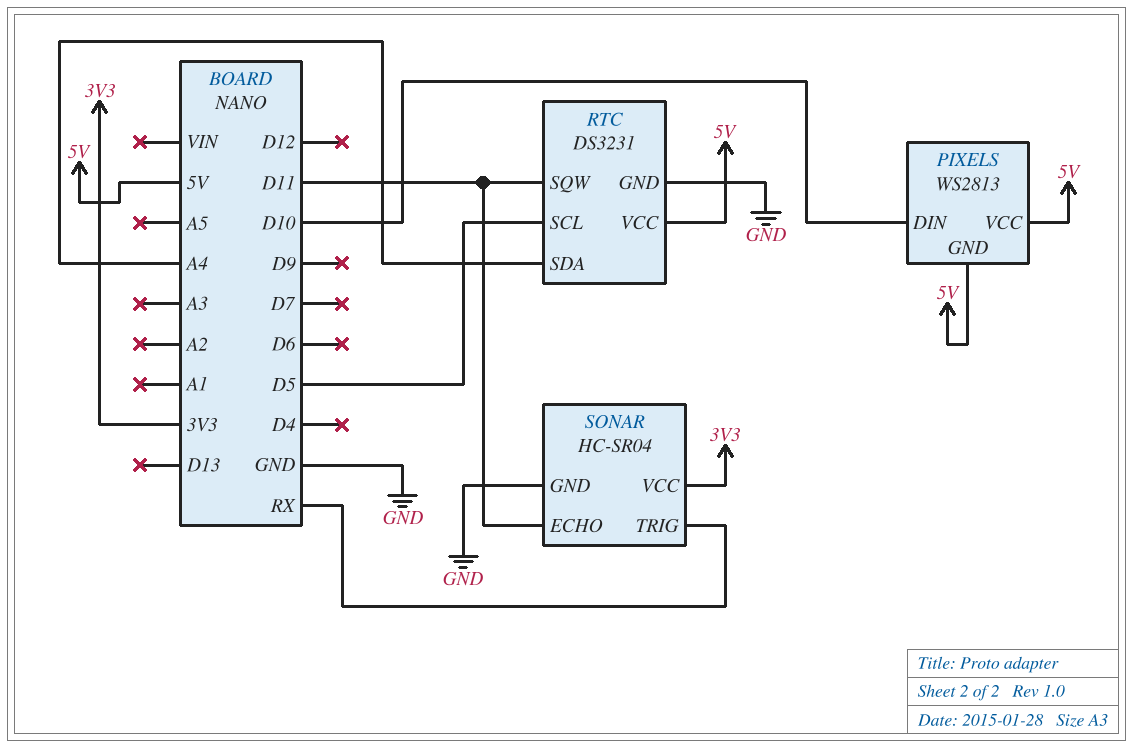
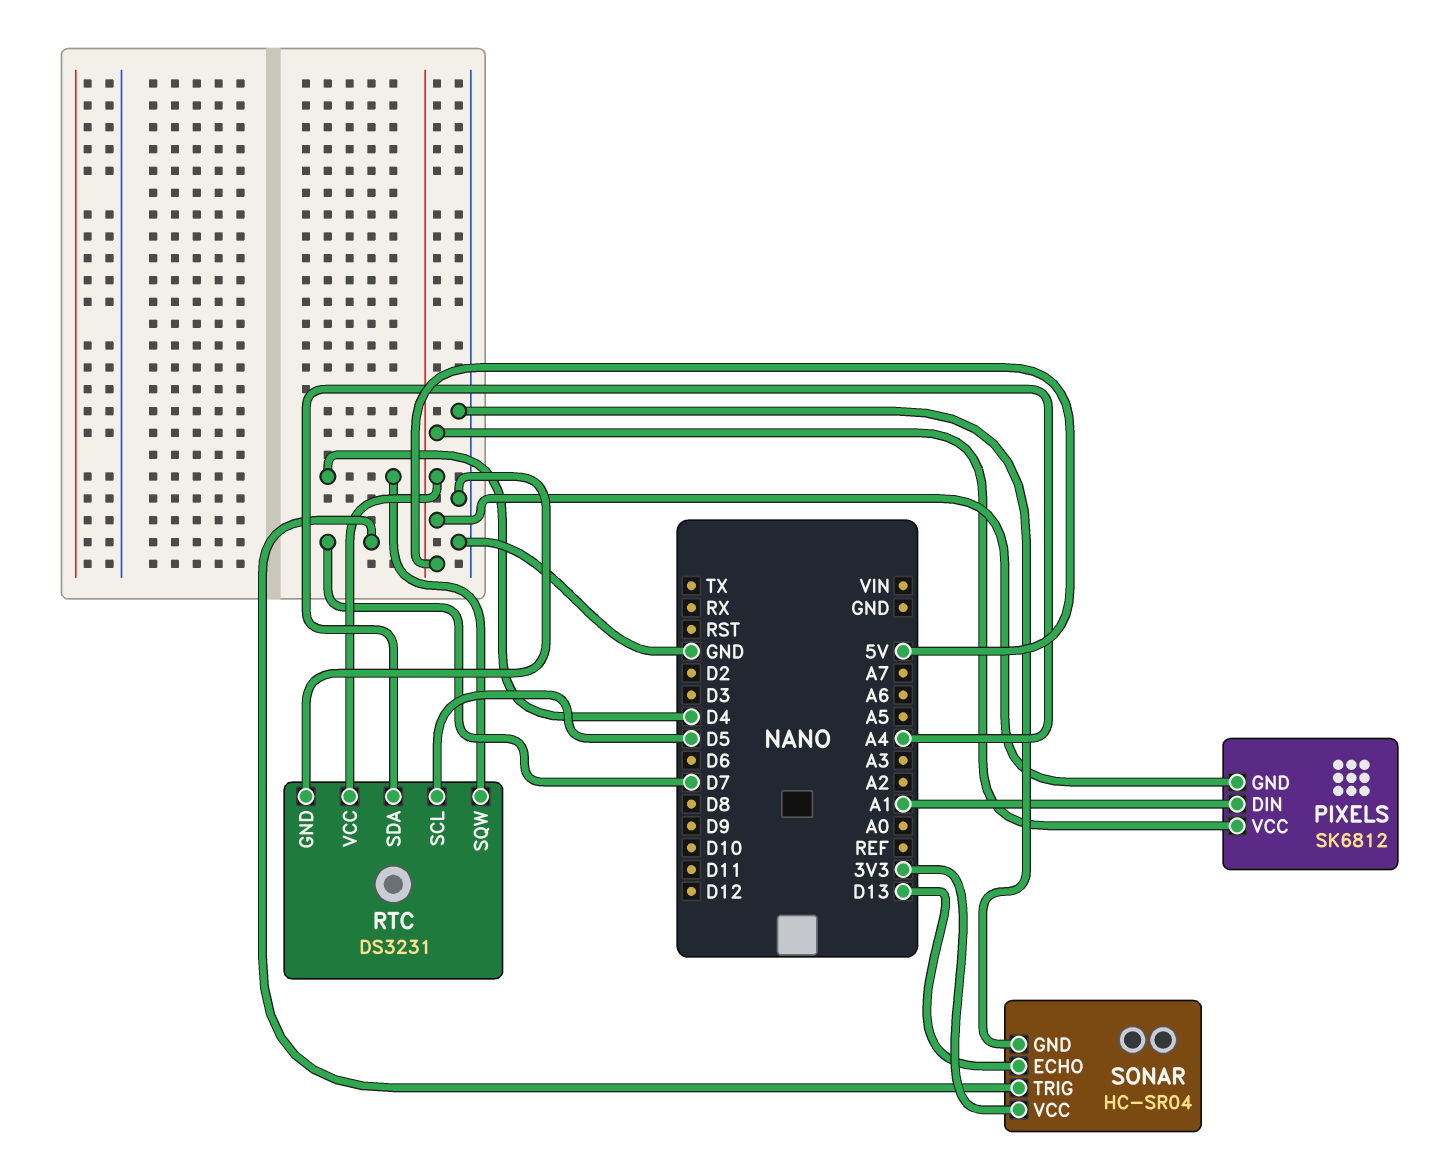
PIXELS: WS2813 -> SK6812
PIXELS pin DIN: D10 -> A1
RTC pin SQW: D11 -> D4
SONAR pin ECHO: D11 -> D13
SONAR pin TRIG: RX -> D7

